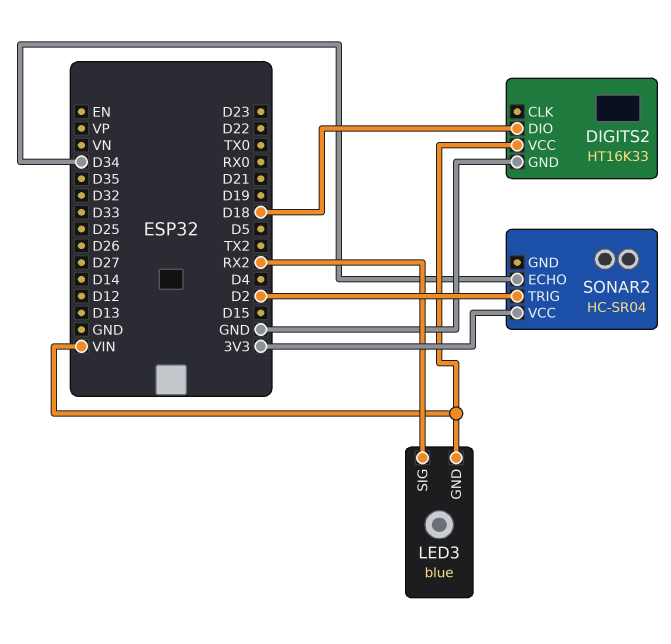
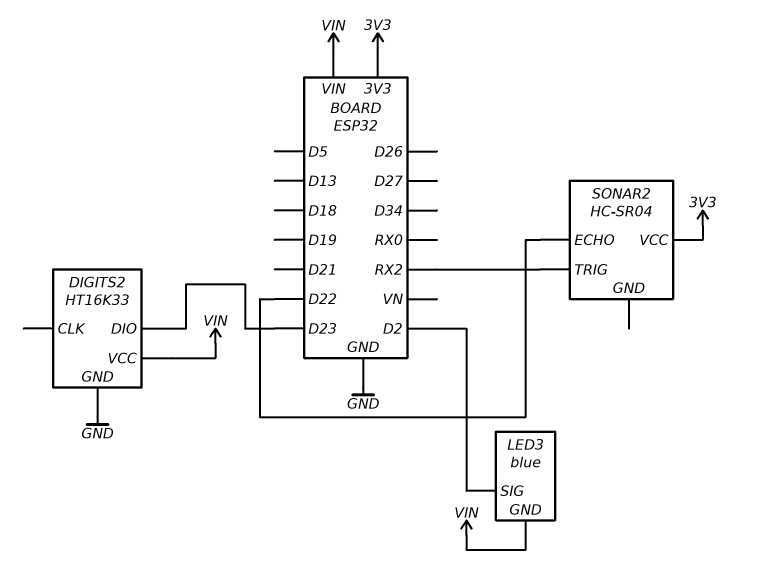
DIGITS2 pin DIO: D18 -> D23
LED3 pin SIG: RX2 -> D2
SONAR2 pin ECHO: D34 -> D22
SONAR2 pin TRIG: D2 -> RX2

